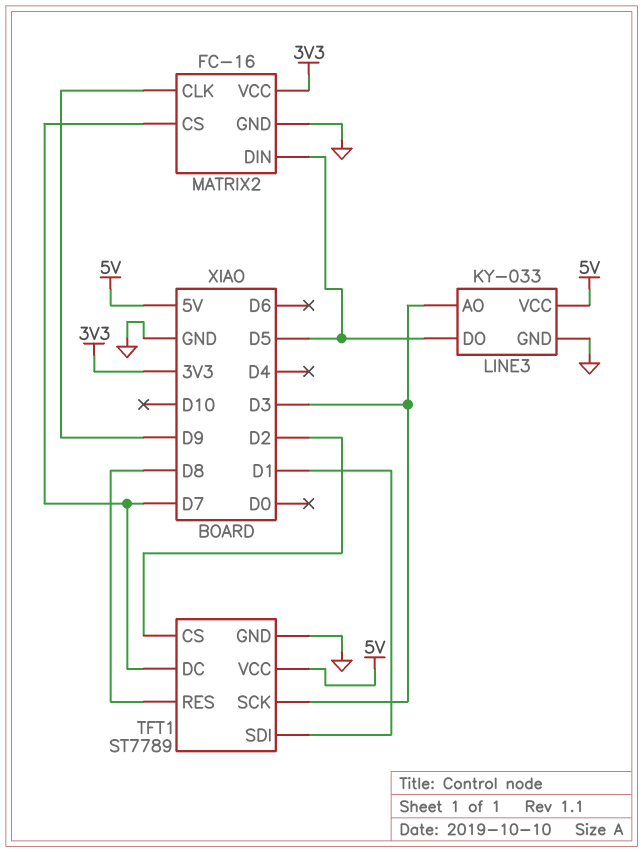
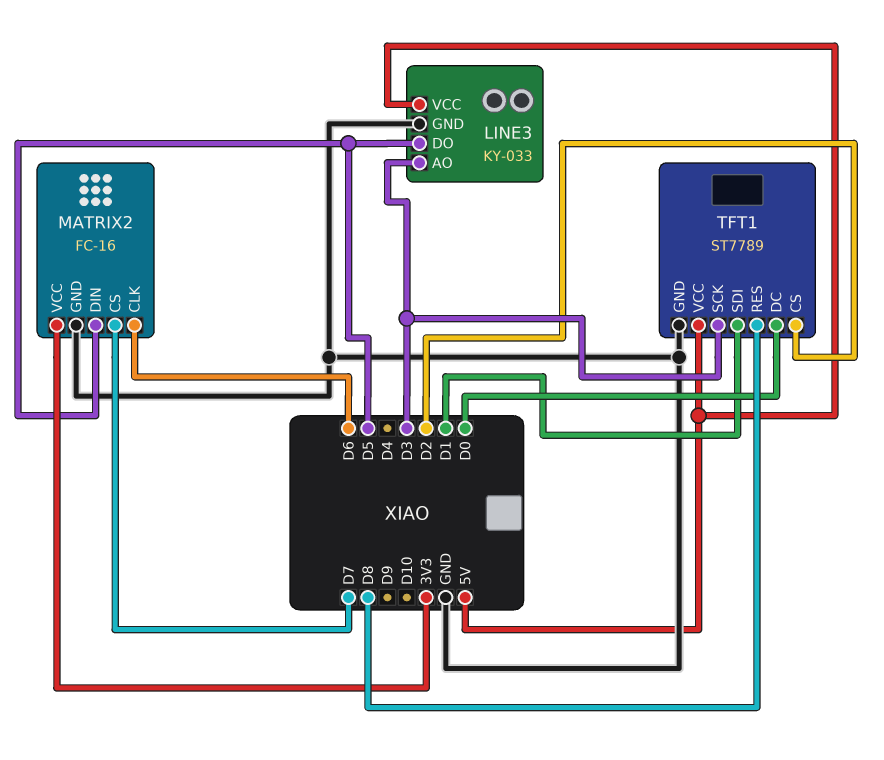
MATRIX2 pin CLK: D9 -> D6
TFT1 pin DC: D7 -> D0

